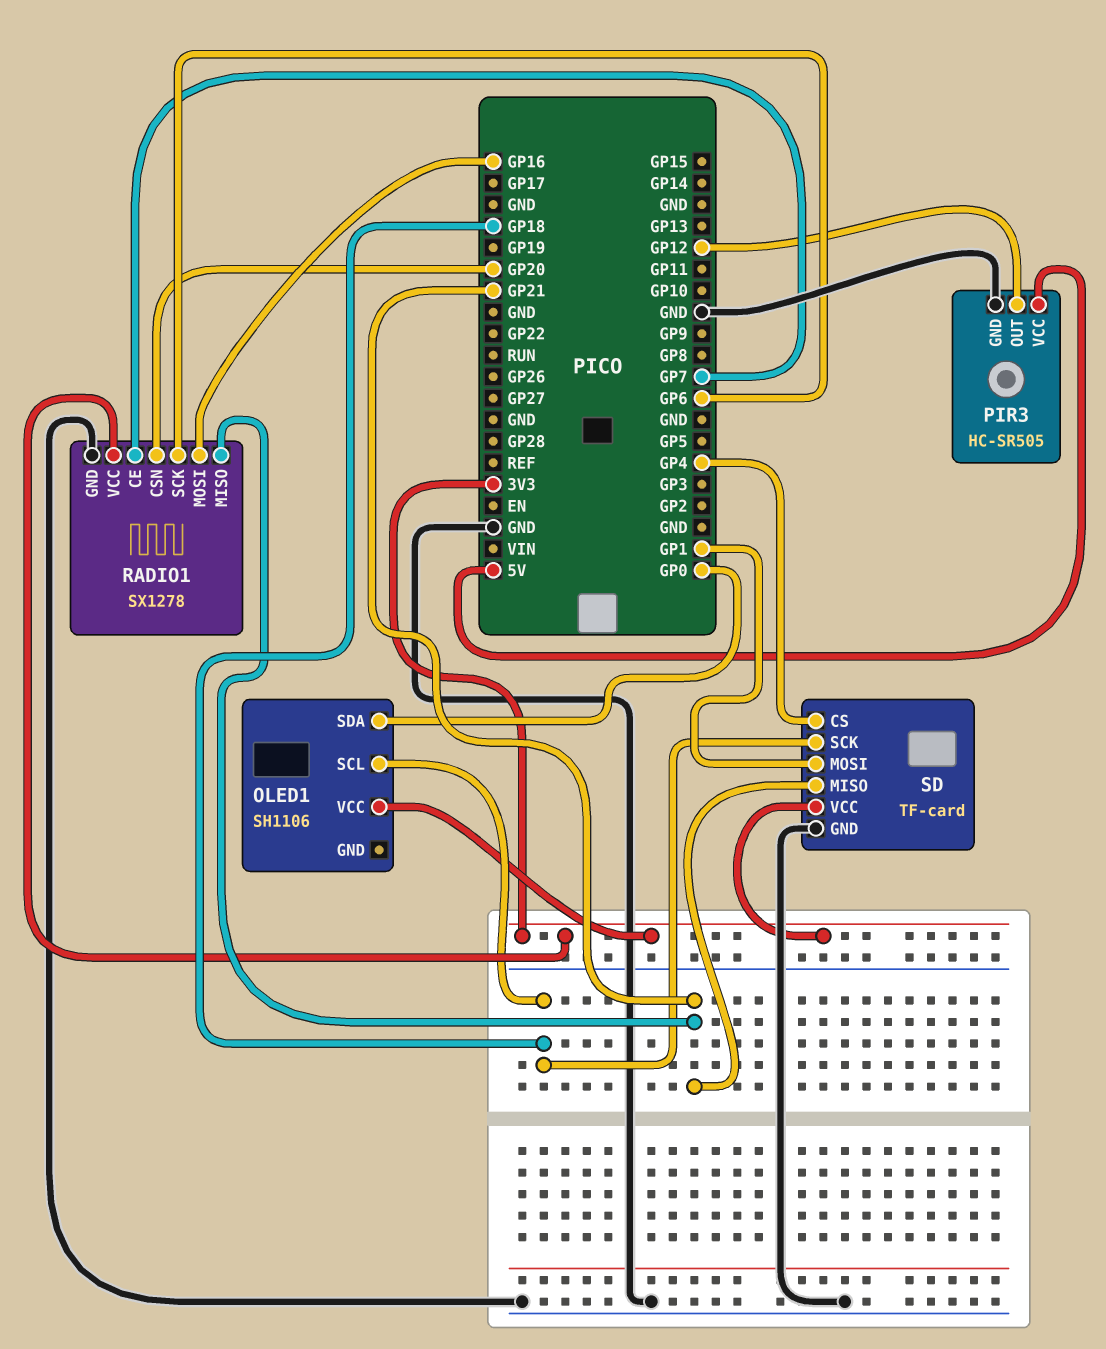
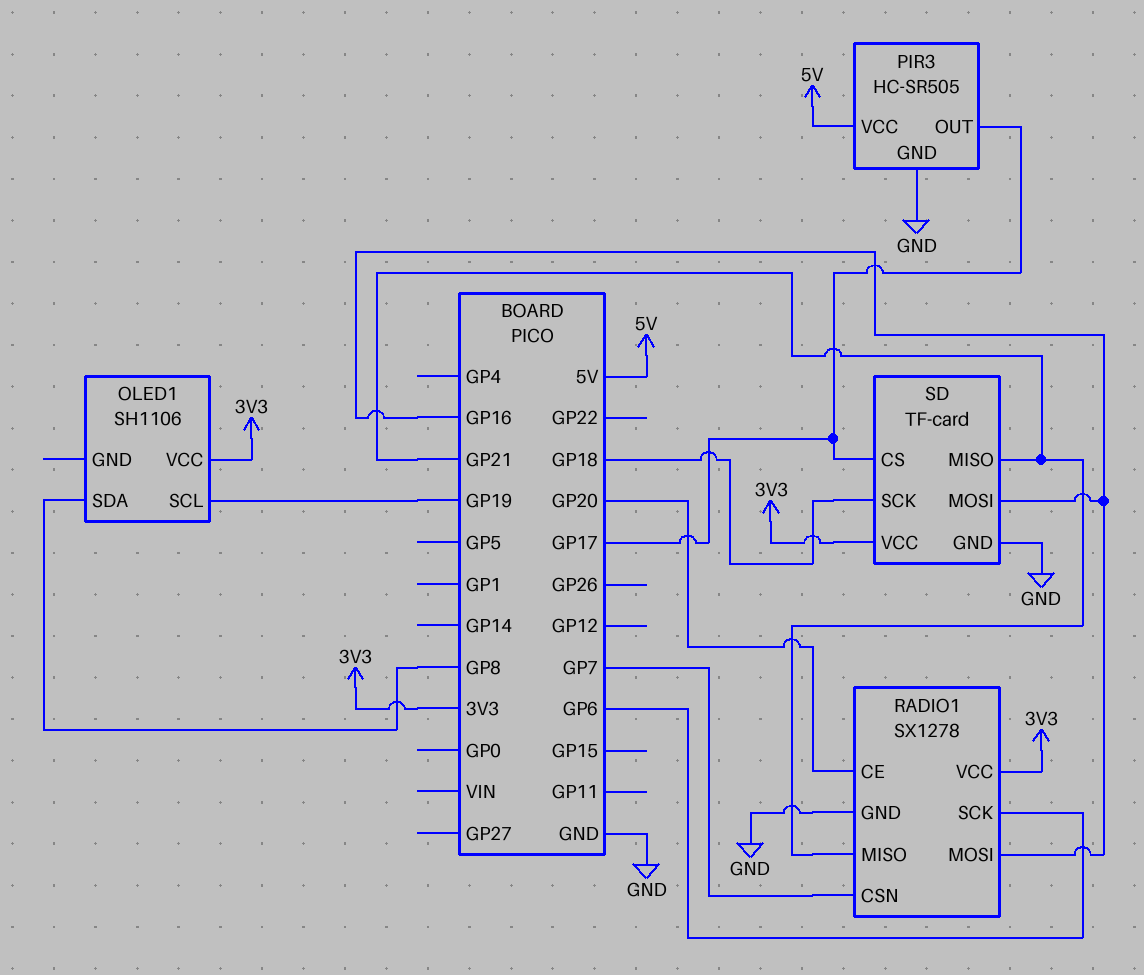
OLED1 pin SCL: GP18 -> GP19
OLED1 pin SDA: GP0 -> GP8
PIR3 pin OUT: GP12 -> GP17
RADIO1 pin CE: GP7 -> GP20
RADIO1 pin CSN: GP20 -> GP7
SD pin CS: GP4 -> GP17
SD pin MOSI: GP1 -> GP16

